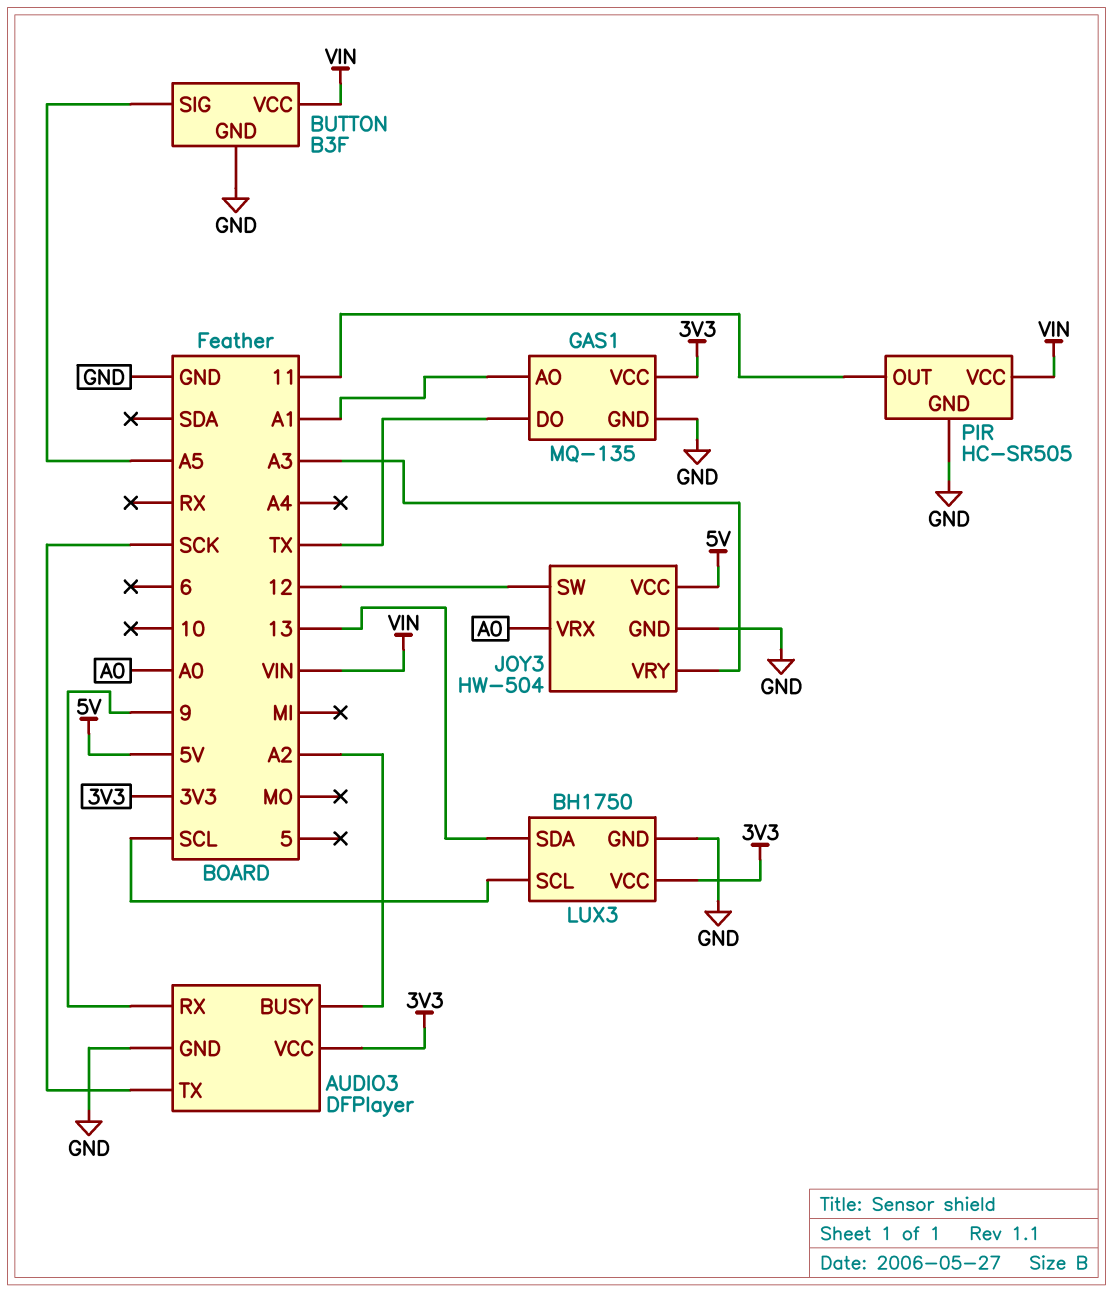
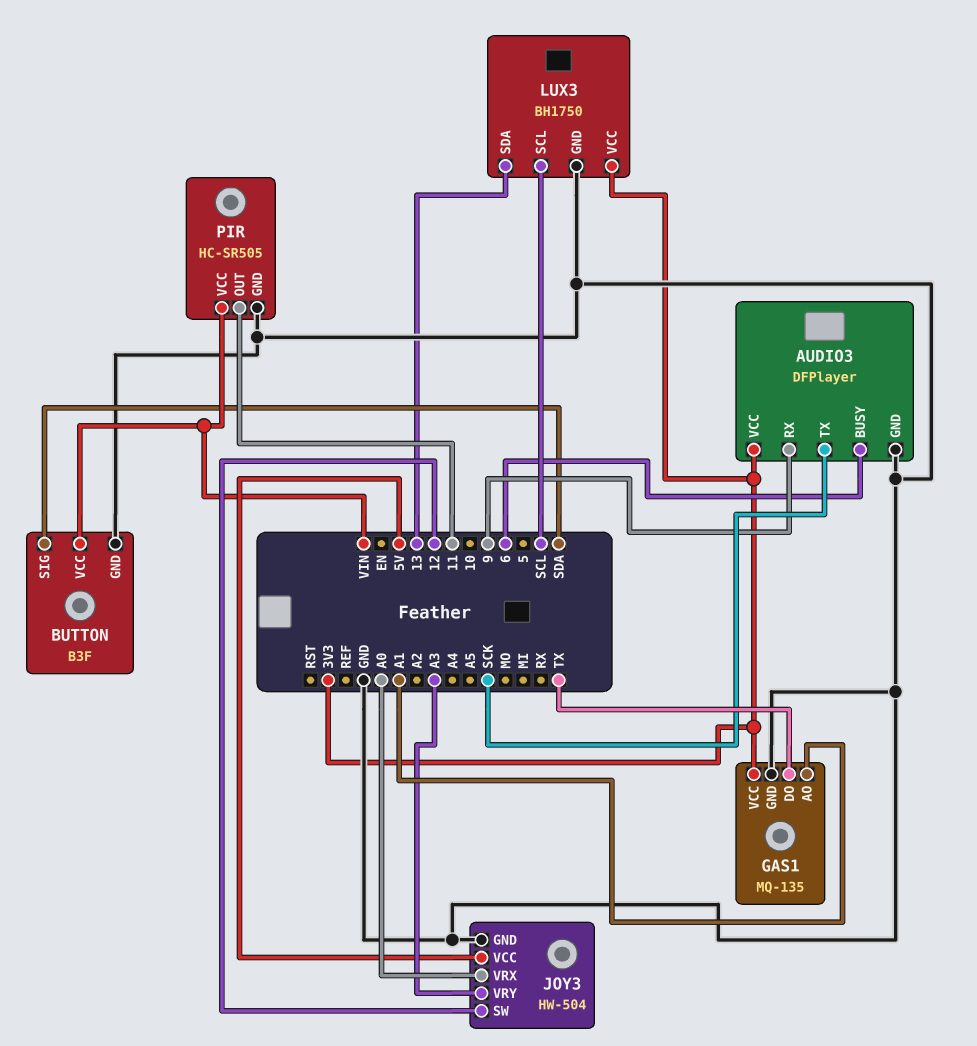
AUDIO3 pin BUSY: A2 -> 6
BUTTON pin SIG: A5 -> SDA

